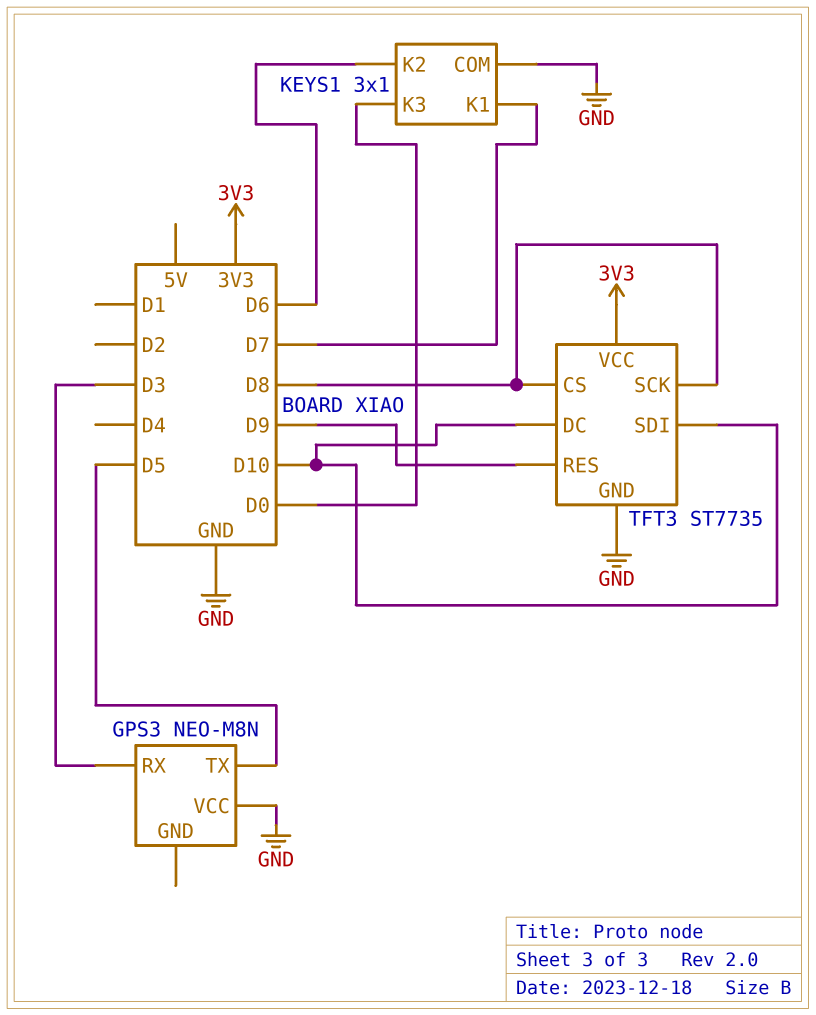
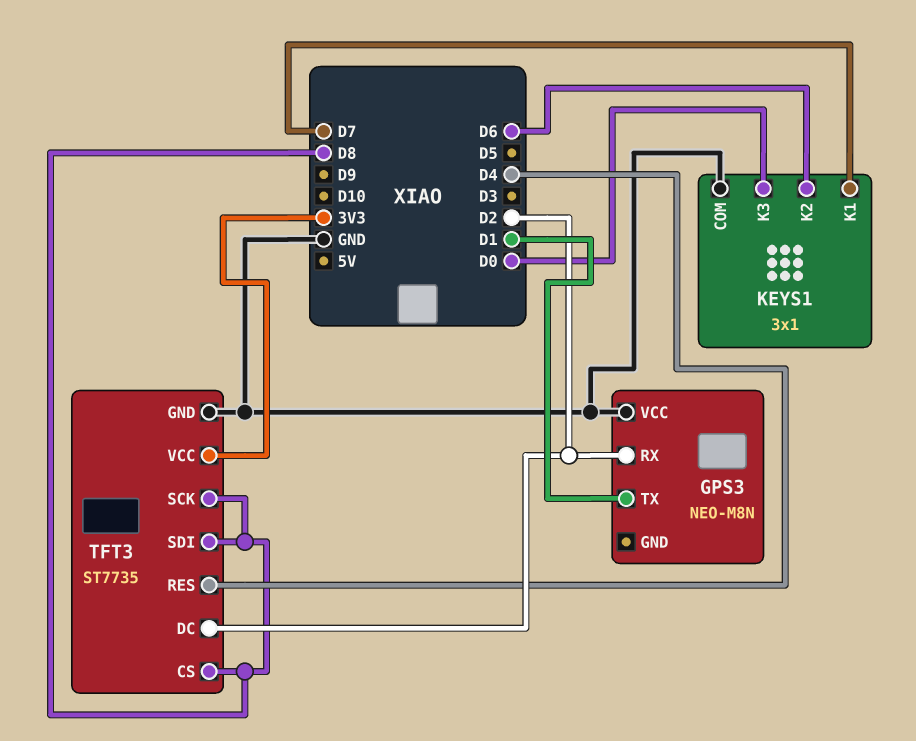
GPS3 pin RX: D3 -> D2
GPS3 pin TX: D5 -> D1
TFT3 pin DC: D10 -> D2
TFT3 pin RES: D9 -> D4
TFT3 pin SDI: D10 -> D8

